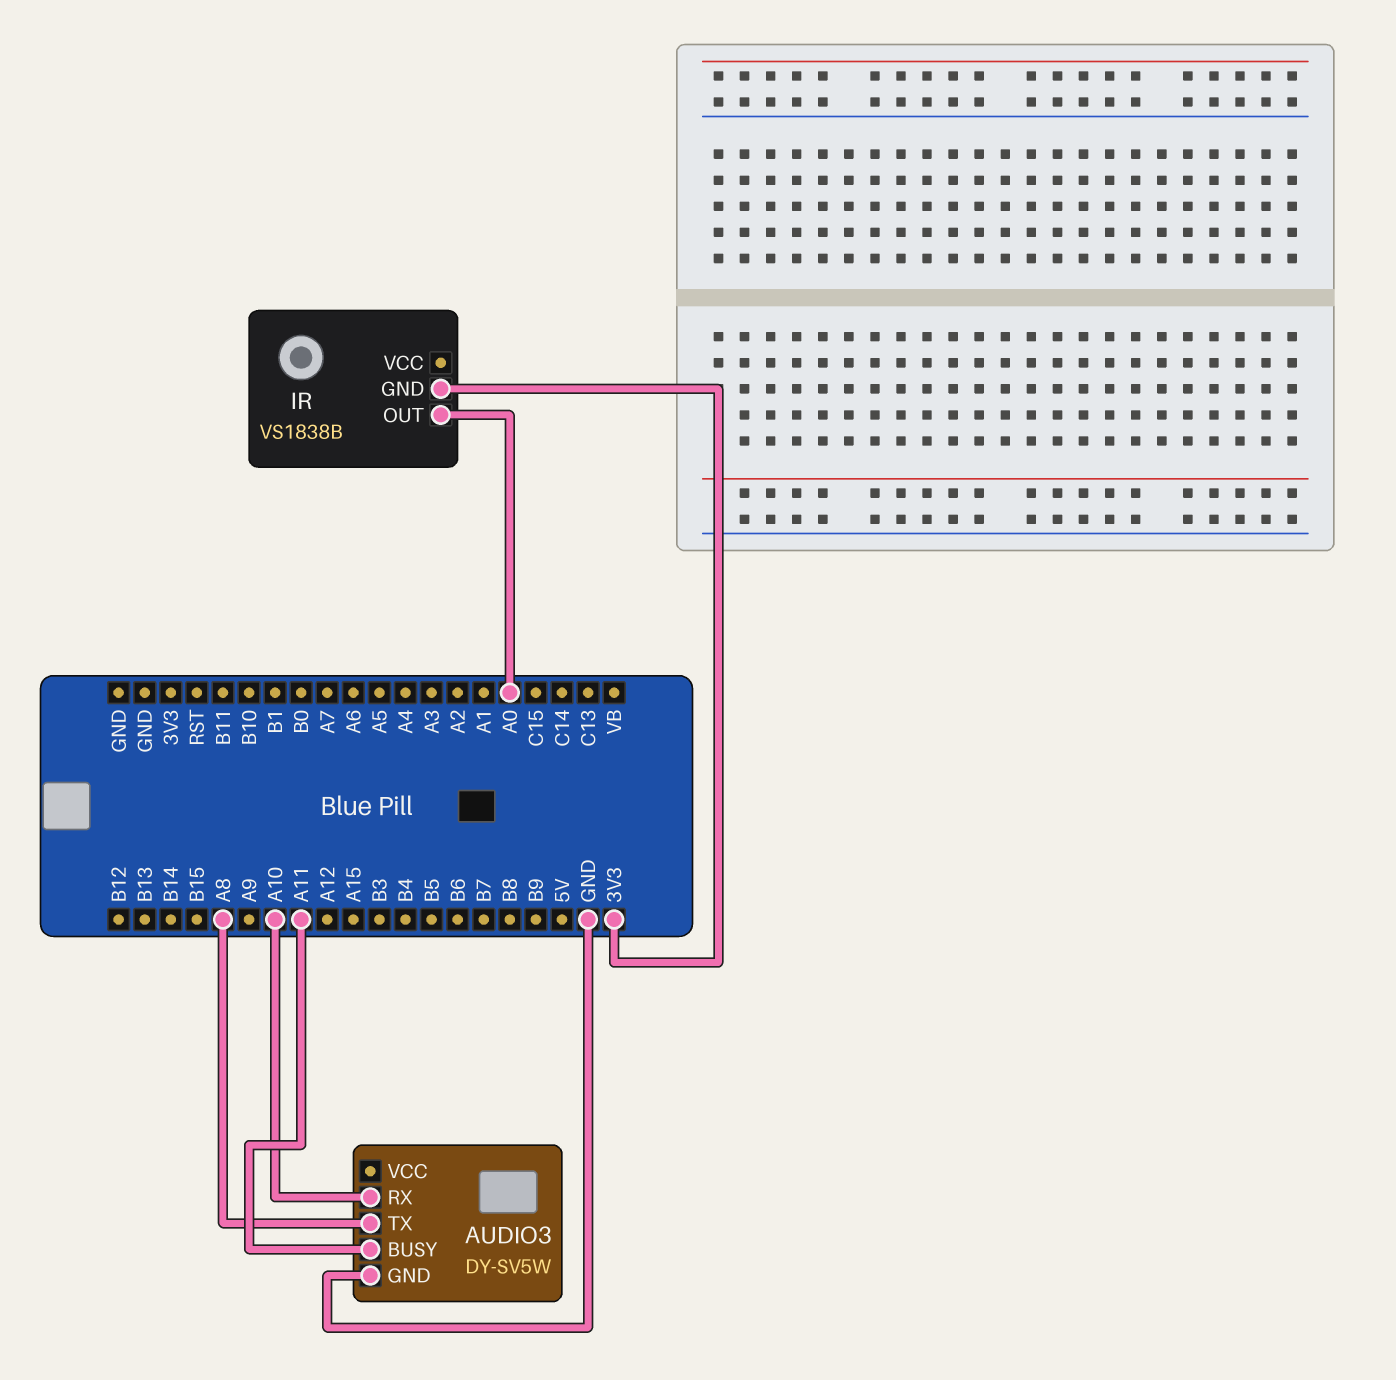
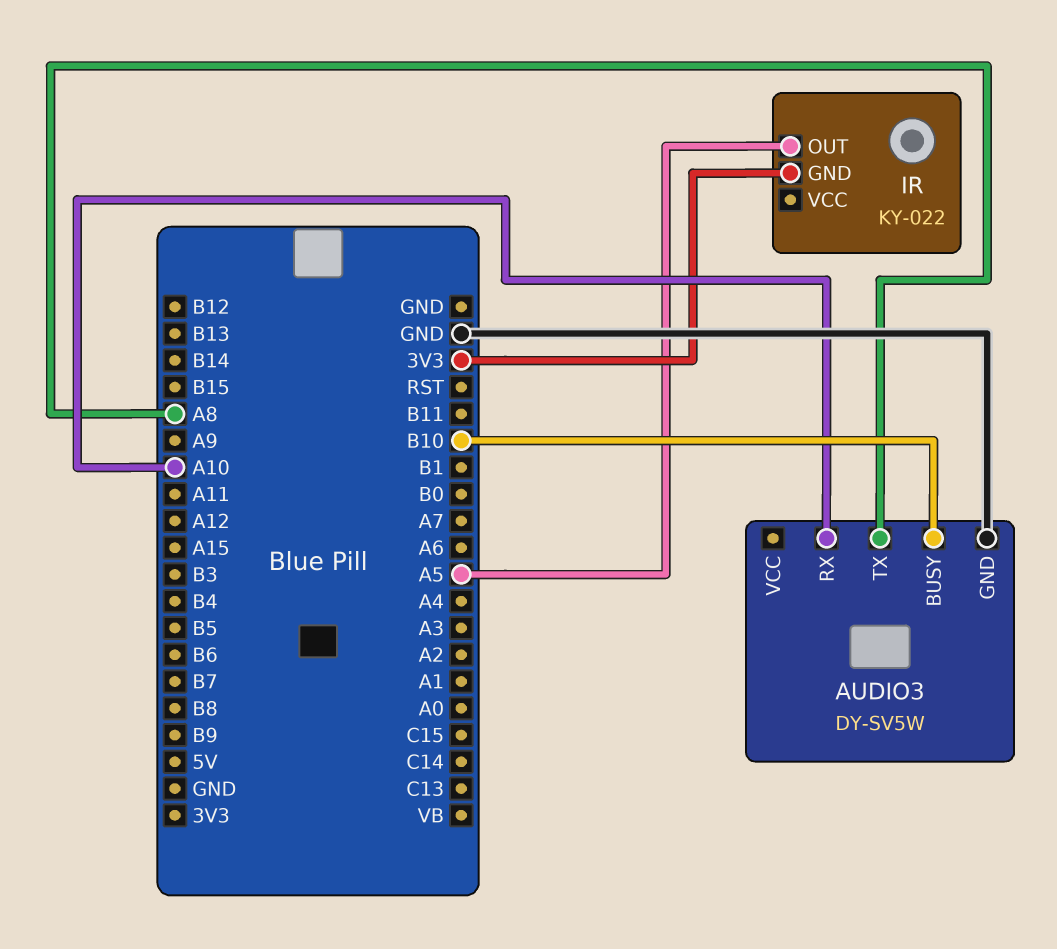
AUDIO3 pin BUSY: A11 -> B10
IR: VS1838B -> KY-022
IR pin OUT: A0 -> A5

